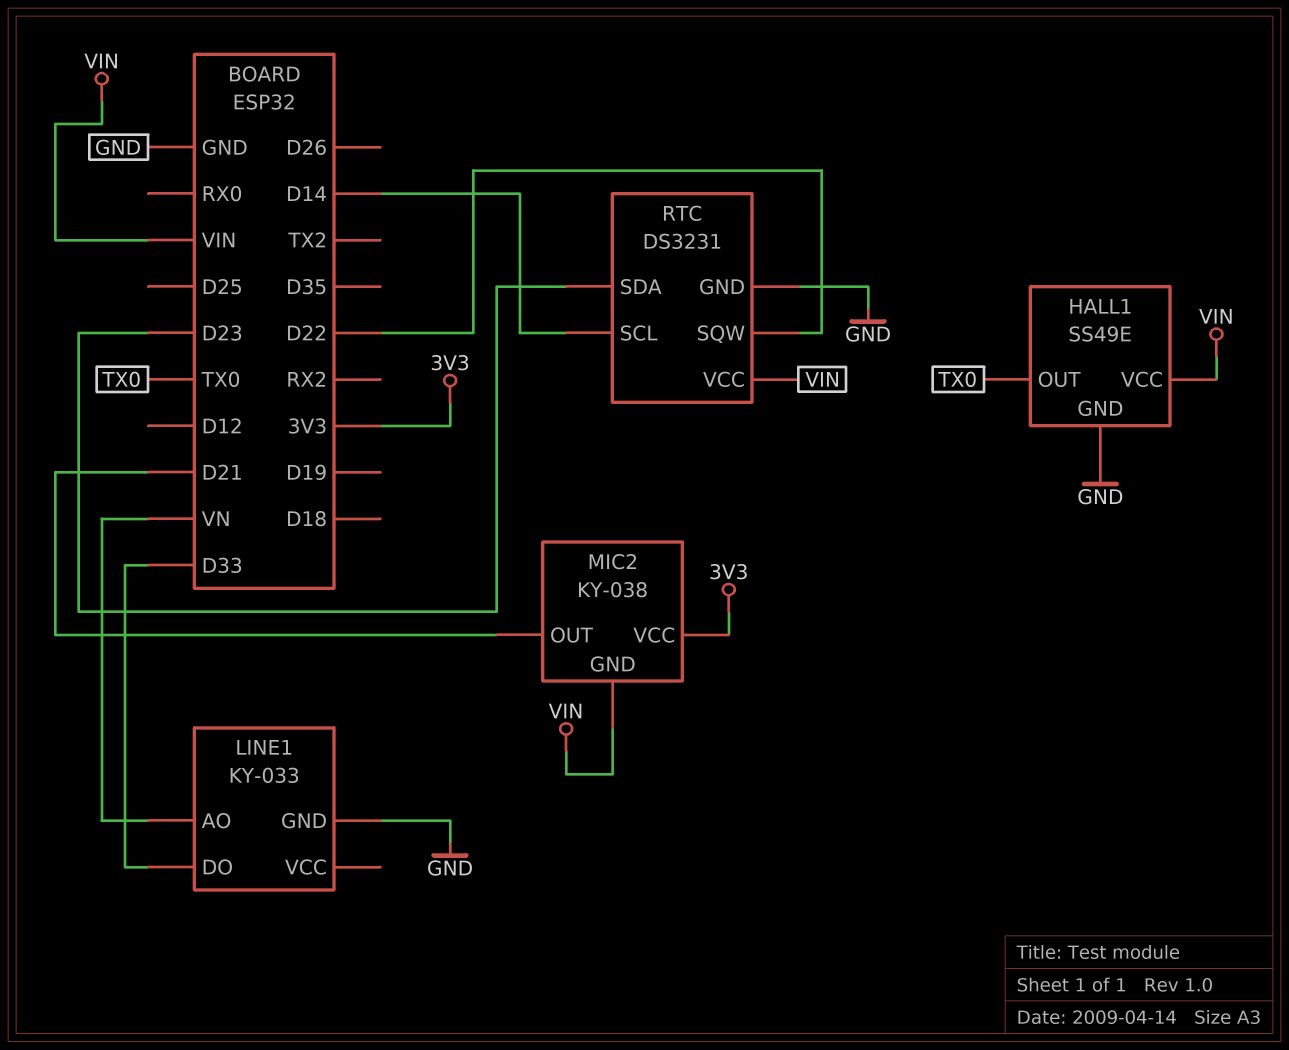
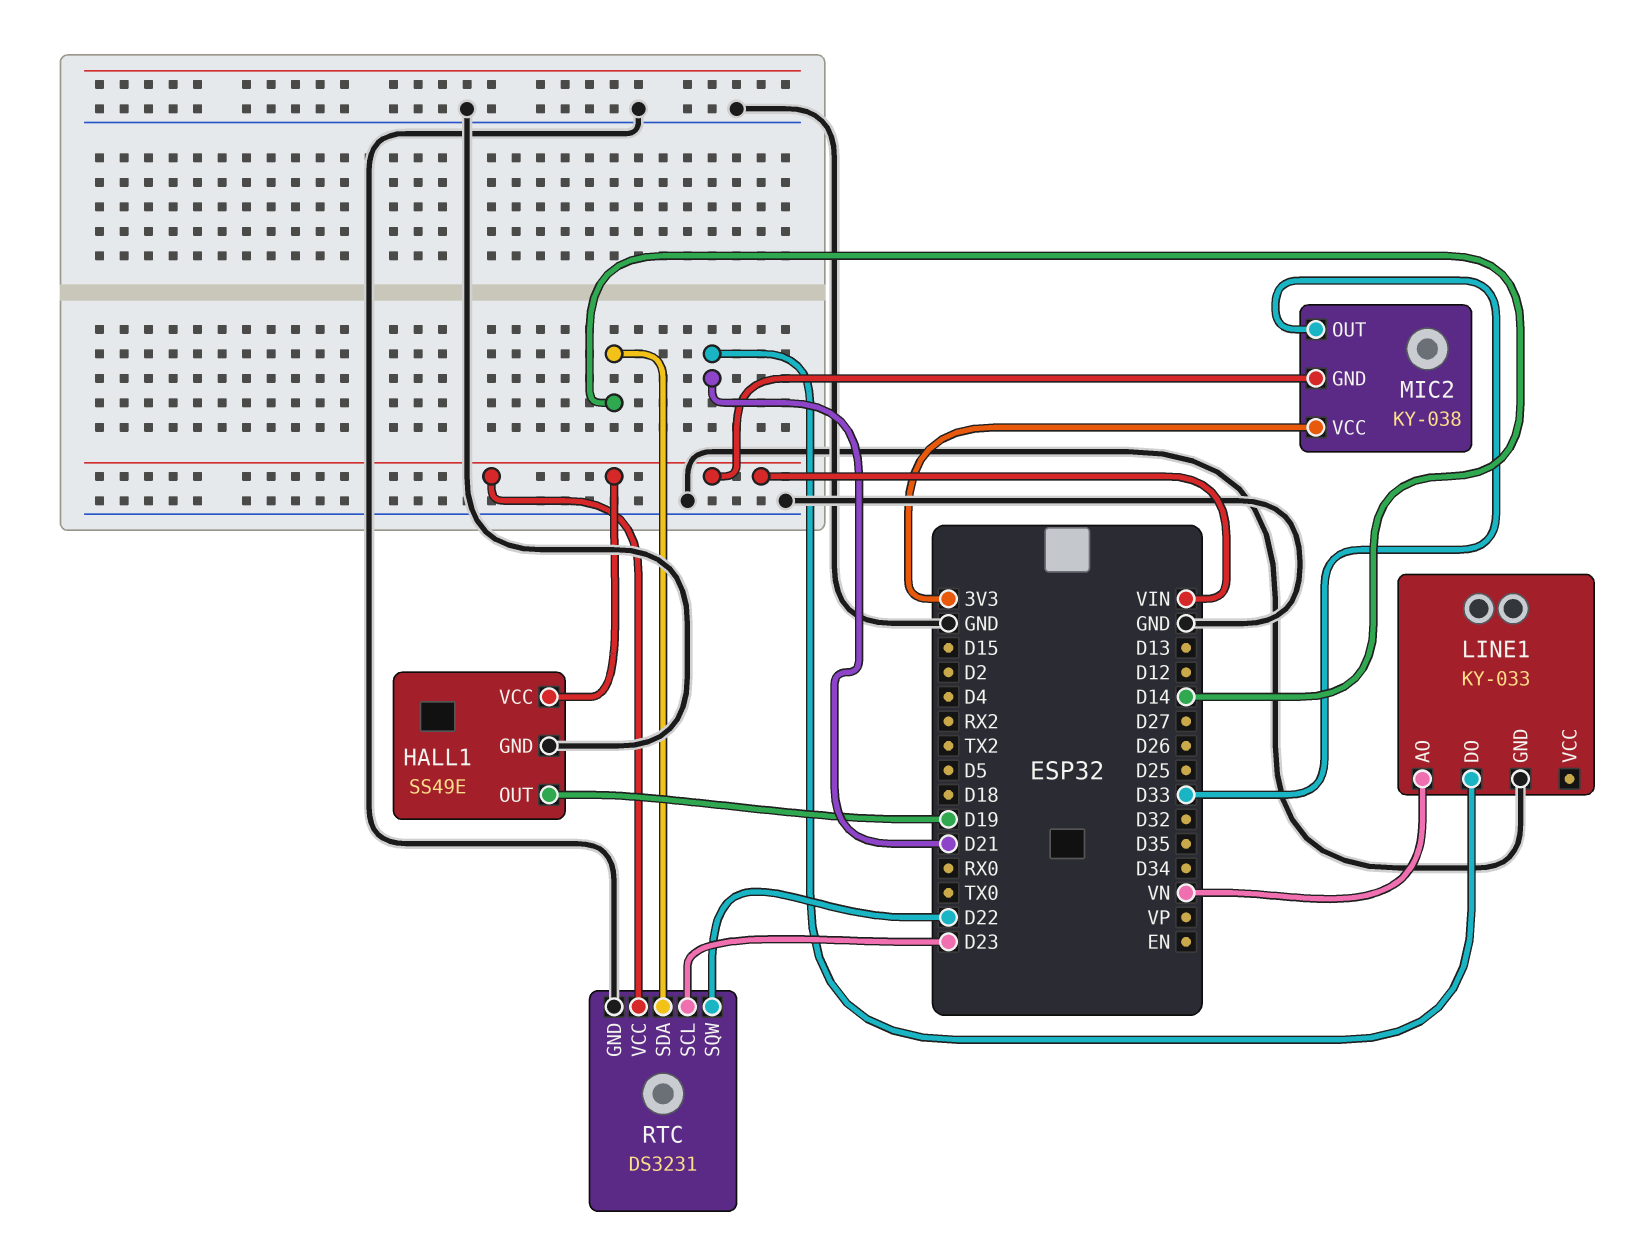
HALL1 pin OUT: TX0 -> D19
LINE1 pin DO: D33 -> D21
MIC2 pin OUT: D21 -> D33
RTC pin SCL: D14 -> D23
RTC pin SDA: D23 -> D14

